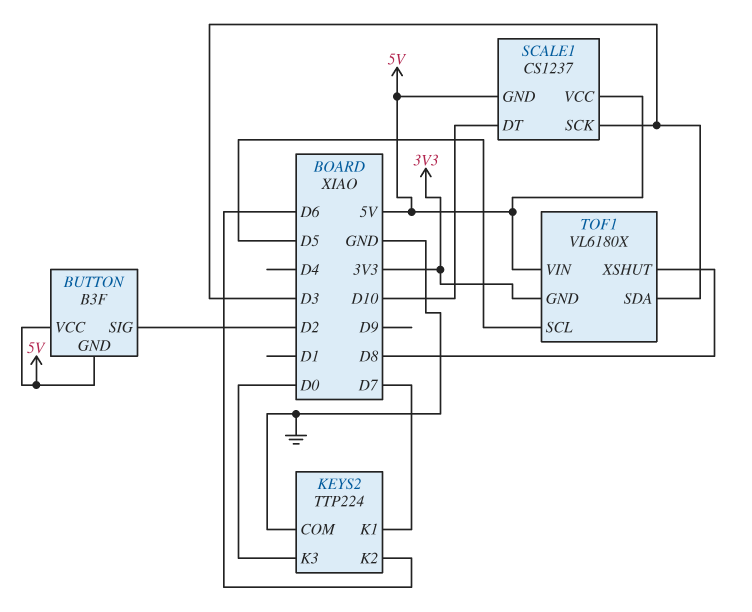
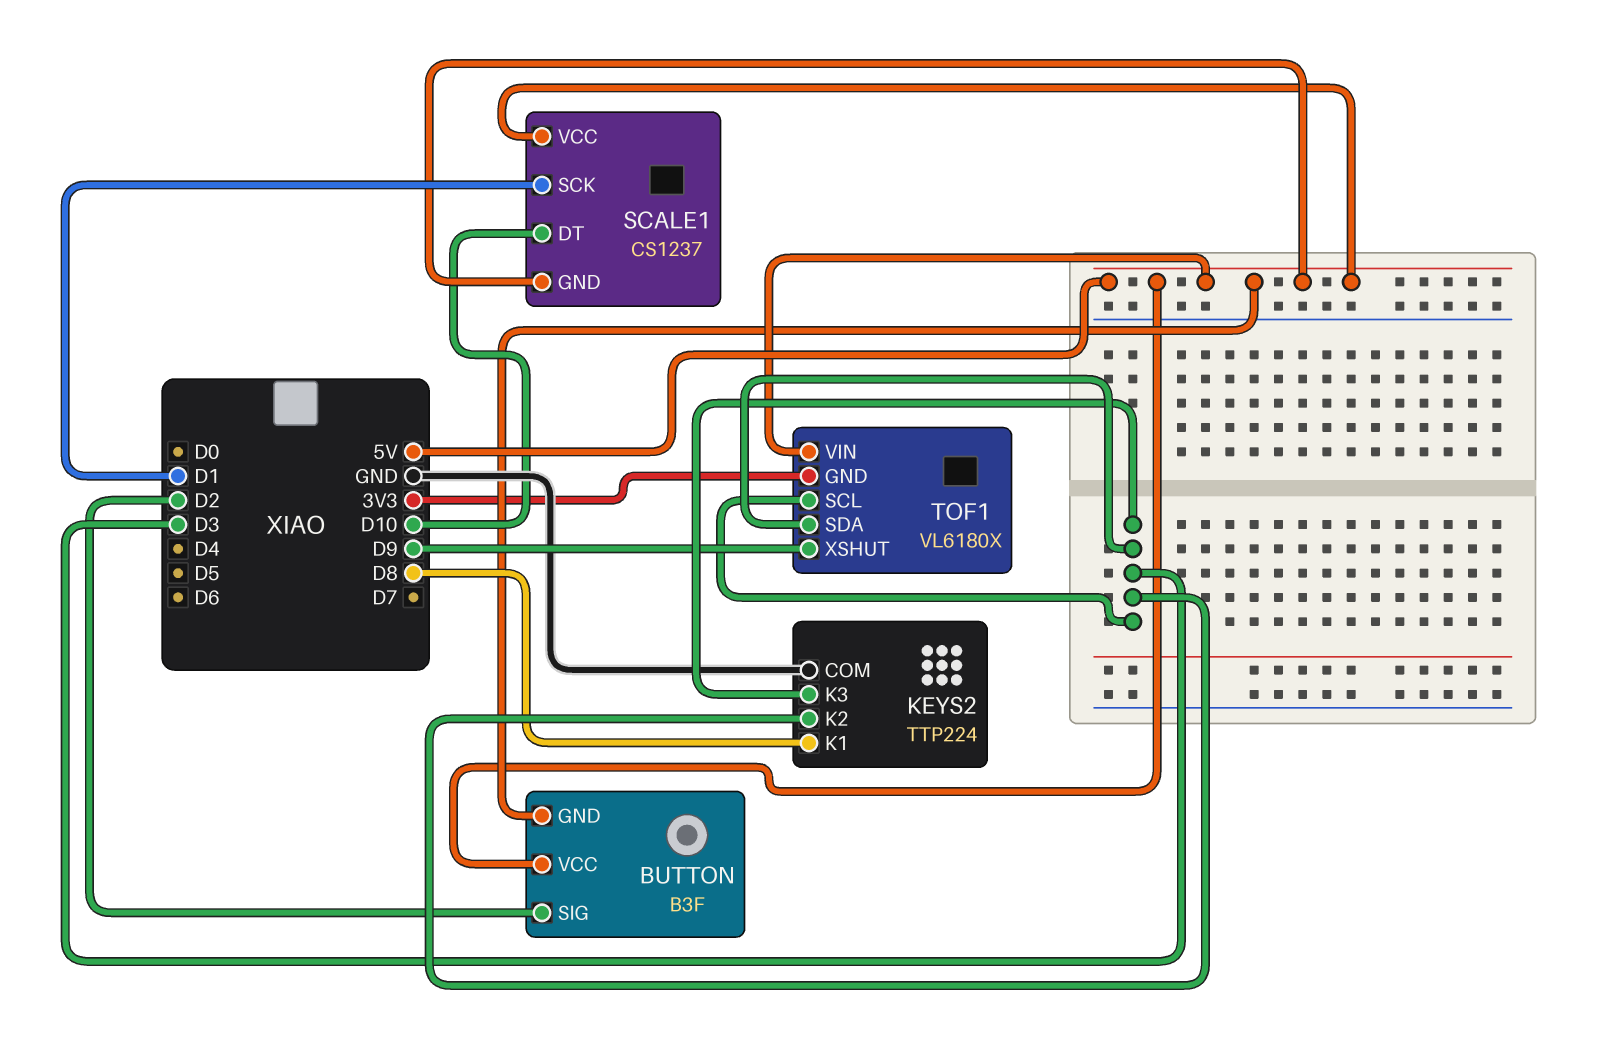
KEYS2 pin K1: D7 -> D8
KEYS2 pin K2: D6 -> D3
KEYS2 pin K3: D0 -> D3
SCALE1 pin SCK: D3 -> D1
TOF1 pin SCL: D5 -> D3
TOF1 pin XSHUT: D8 -> D9

